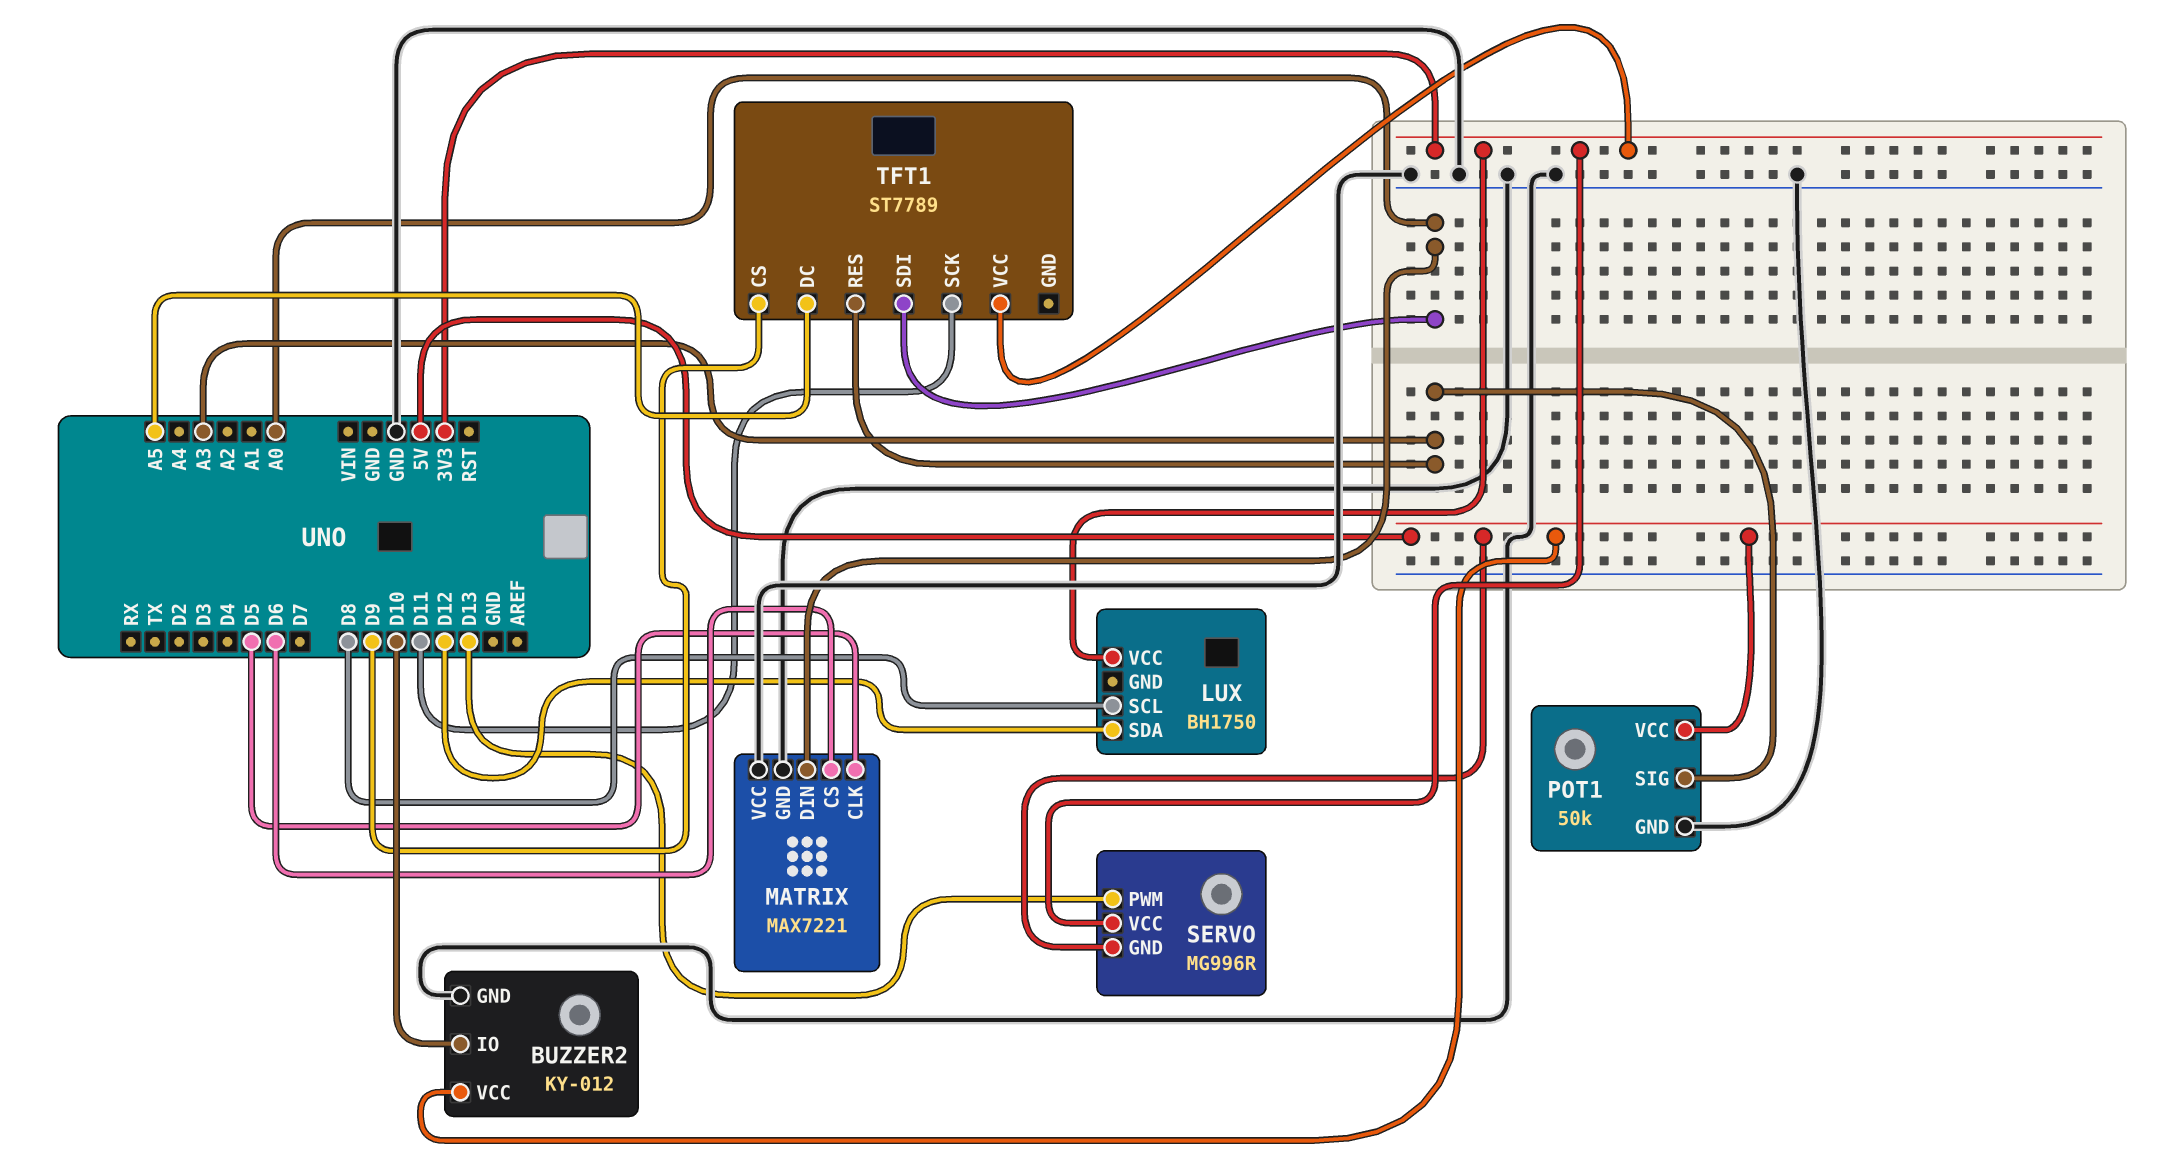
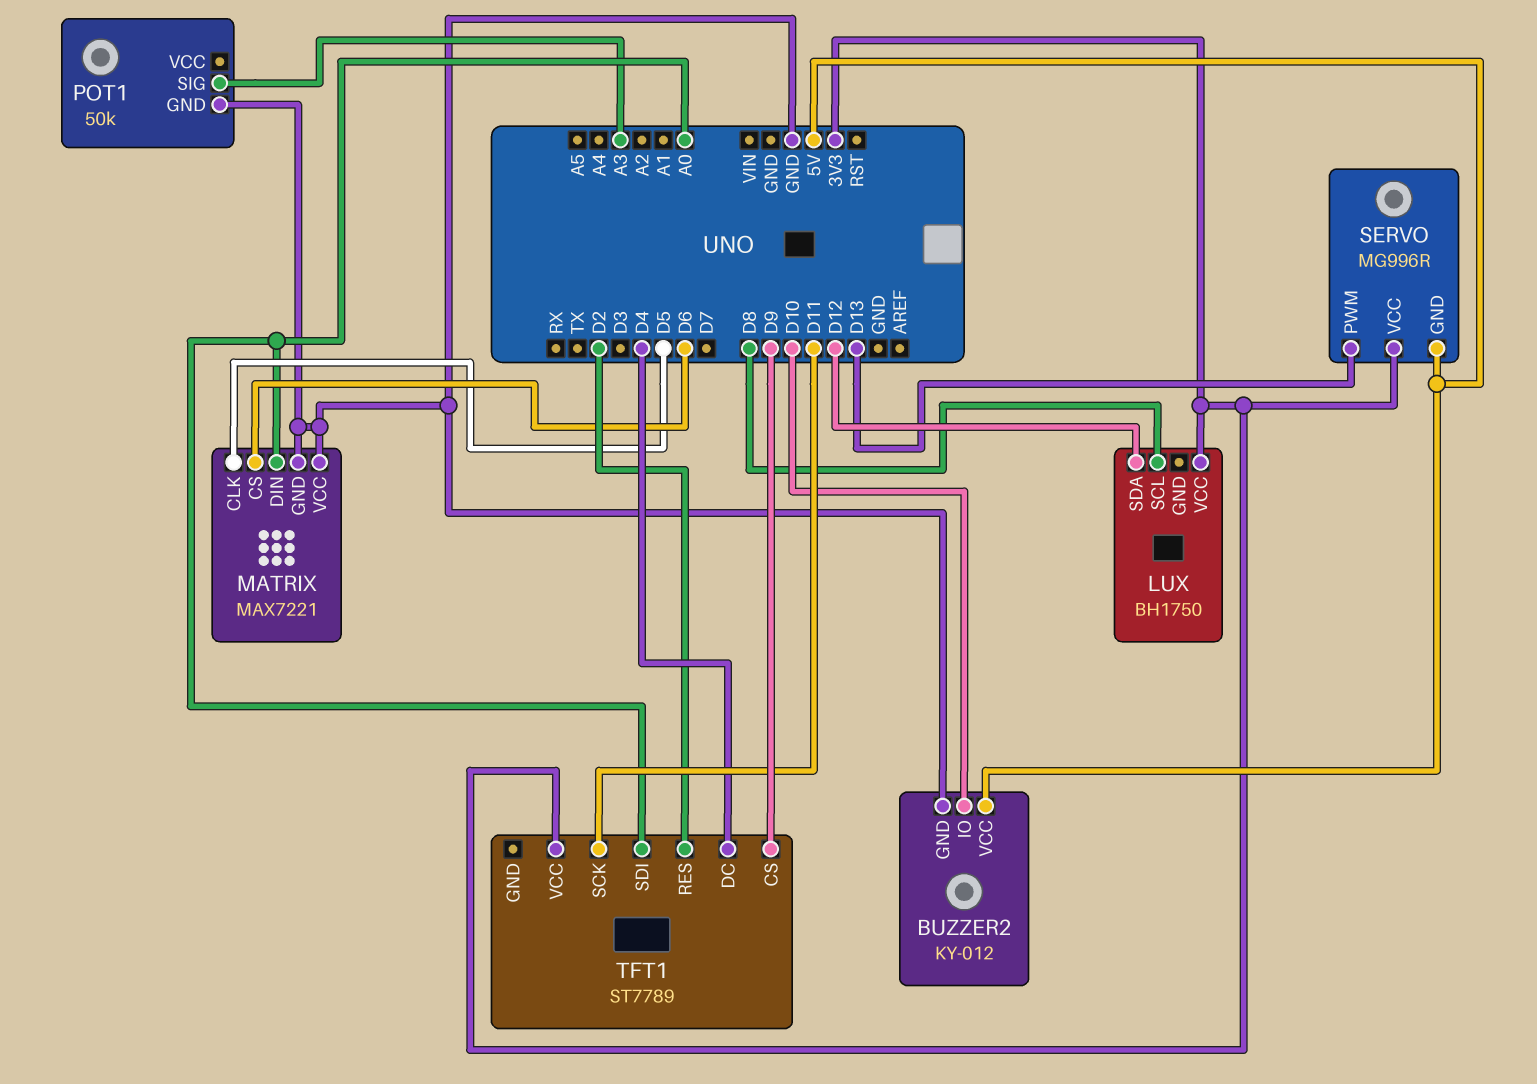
POT1 pin VCC: 5V -> none
TFT1 pin DC: A5 -> D4
TFT1 pin RES: A3 -> D2

